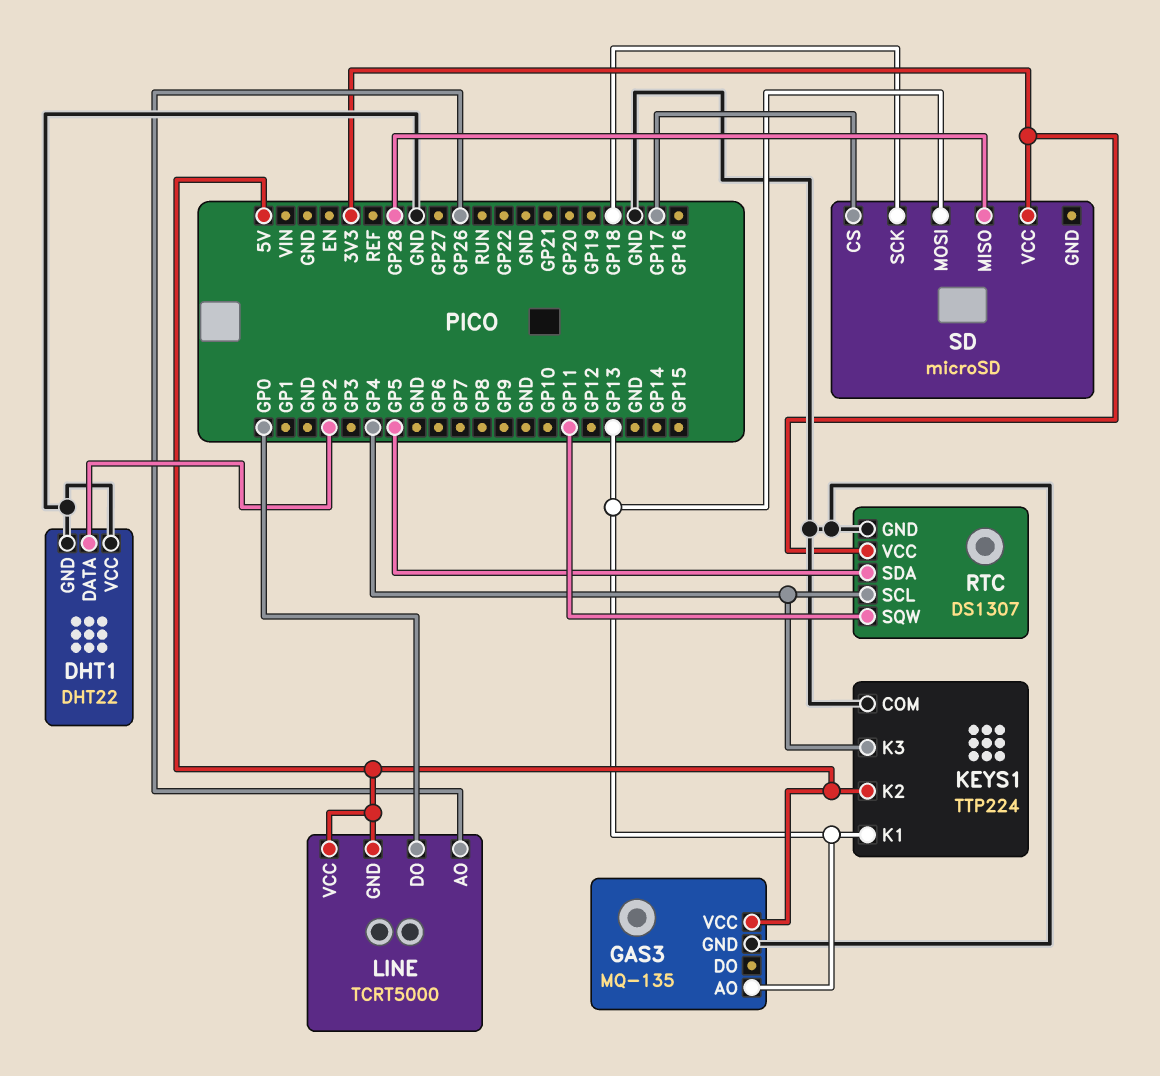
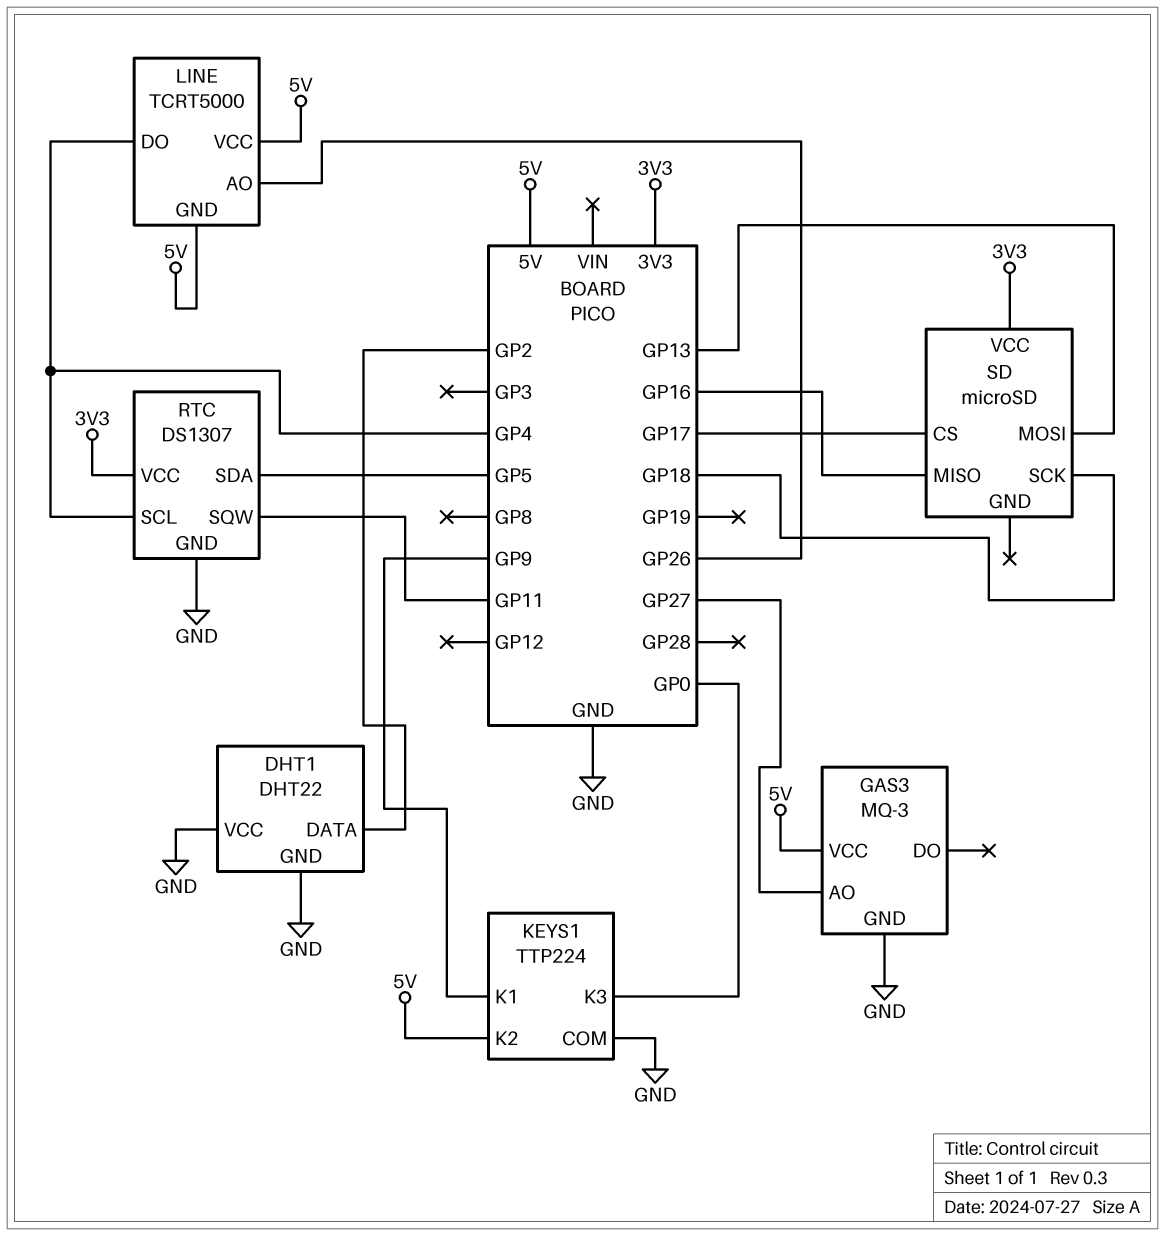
GAS3: MQ-135 -> MQ-3
GAS3 pin AO: GP13 -> GP27
KEYS1 pin K1: GP13 -> GP9
KEYS1 pin K3: GP4 -> GP0
LINE pin DO: GP0 -> GP4
SD pin MISO: GP28 -> GP16

